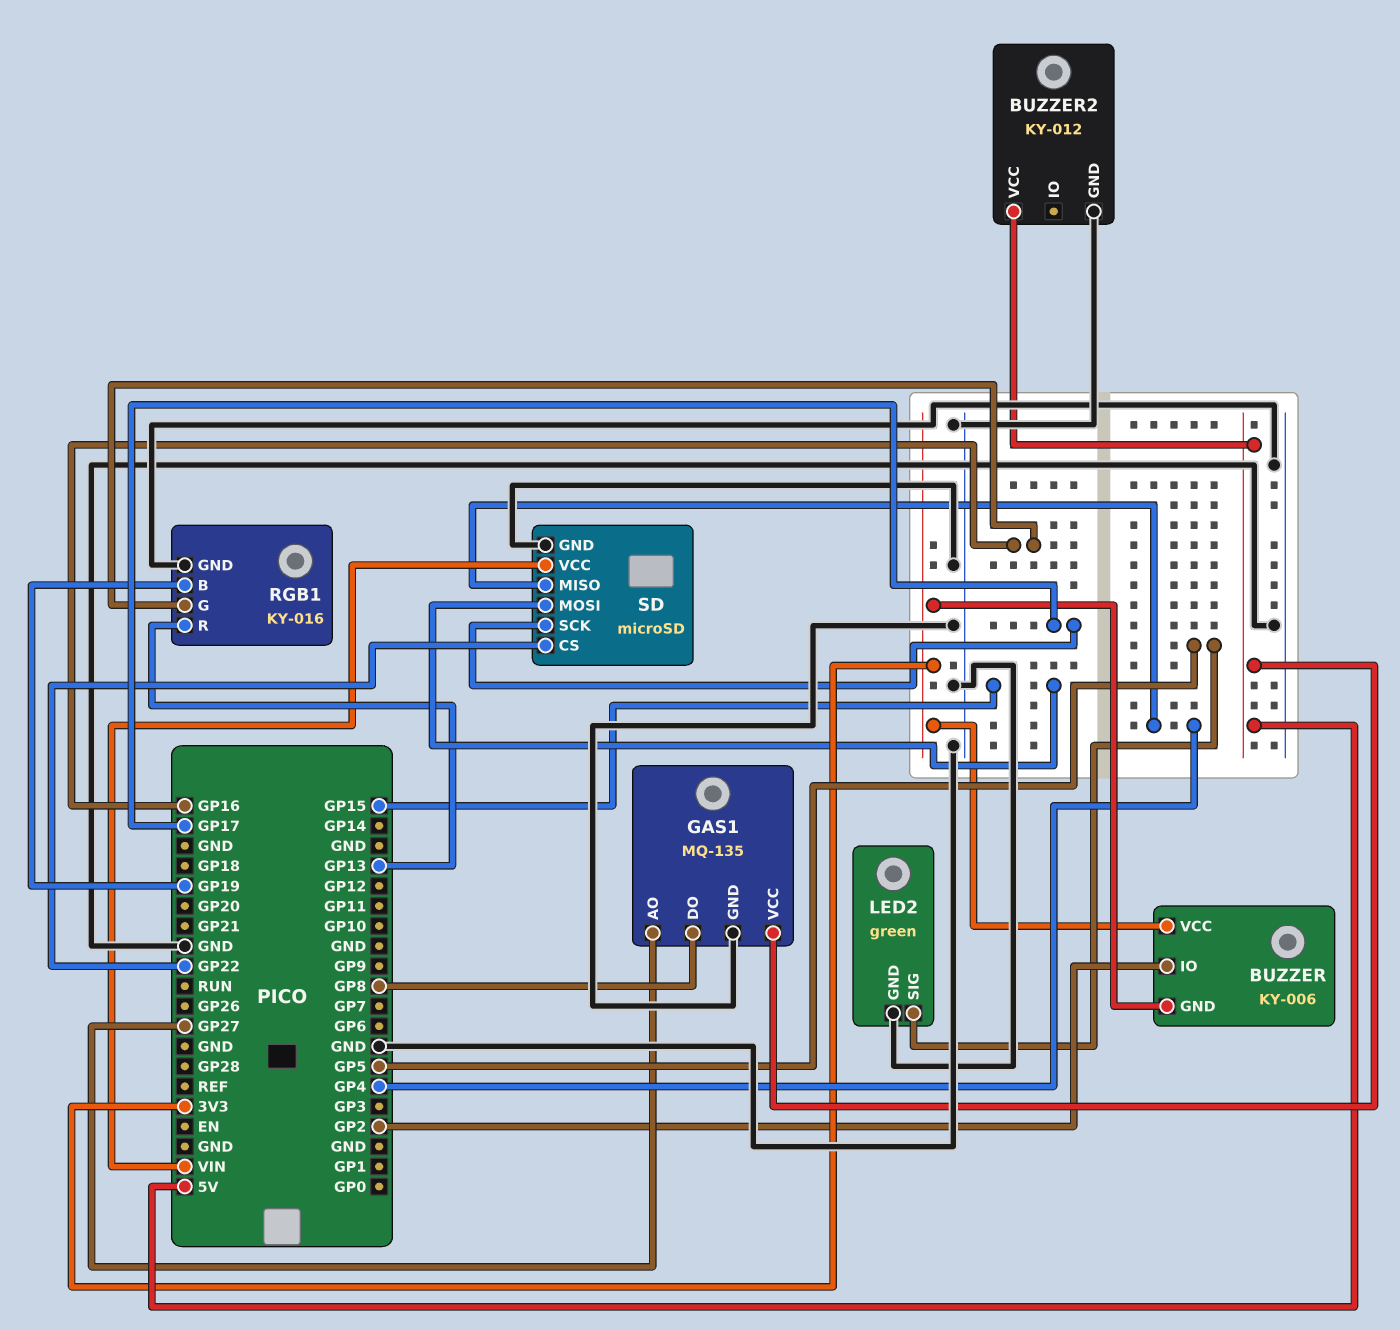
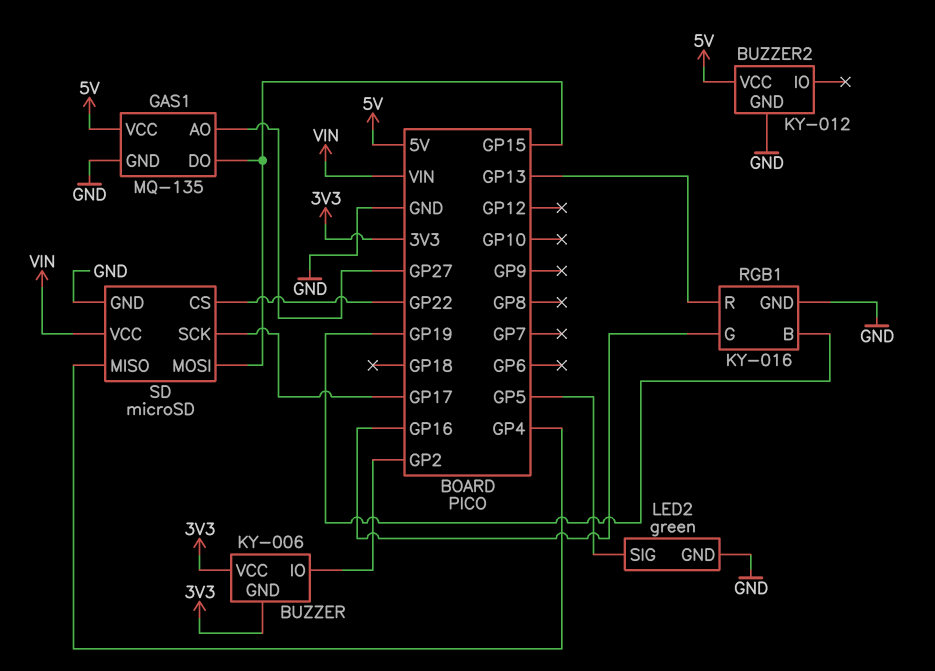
GAS1 pin DO: GP8 -> GP15

